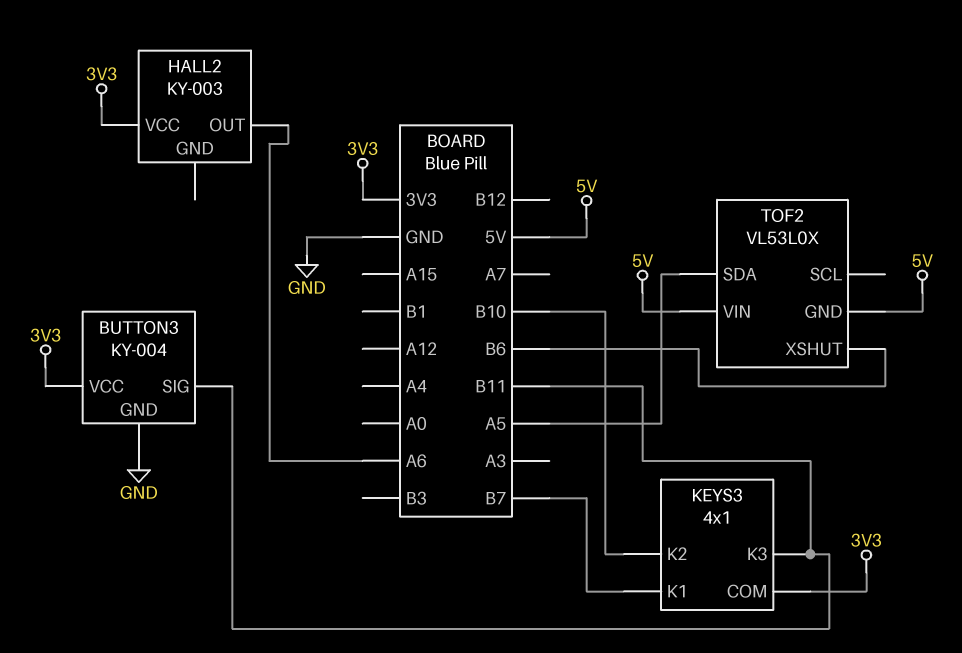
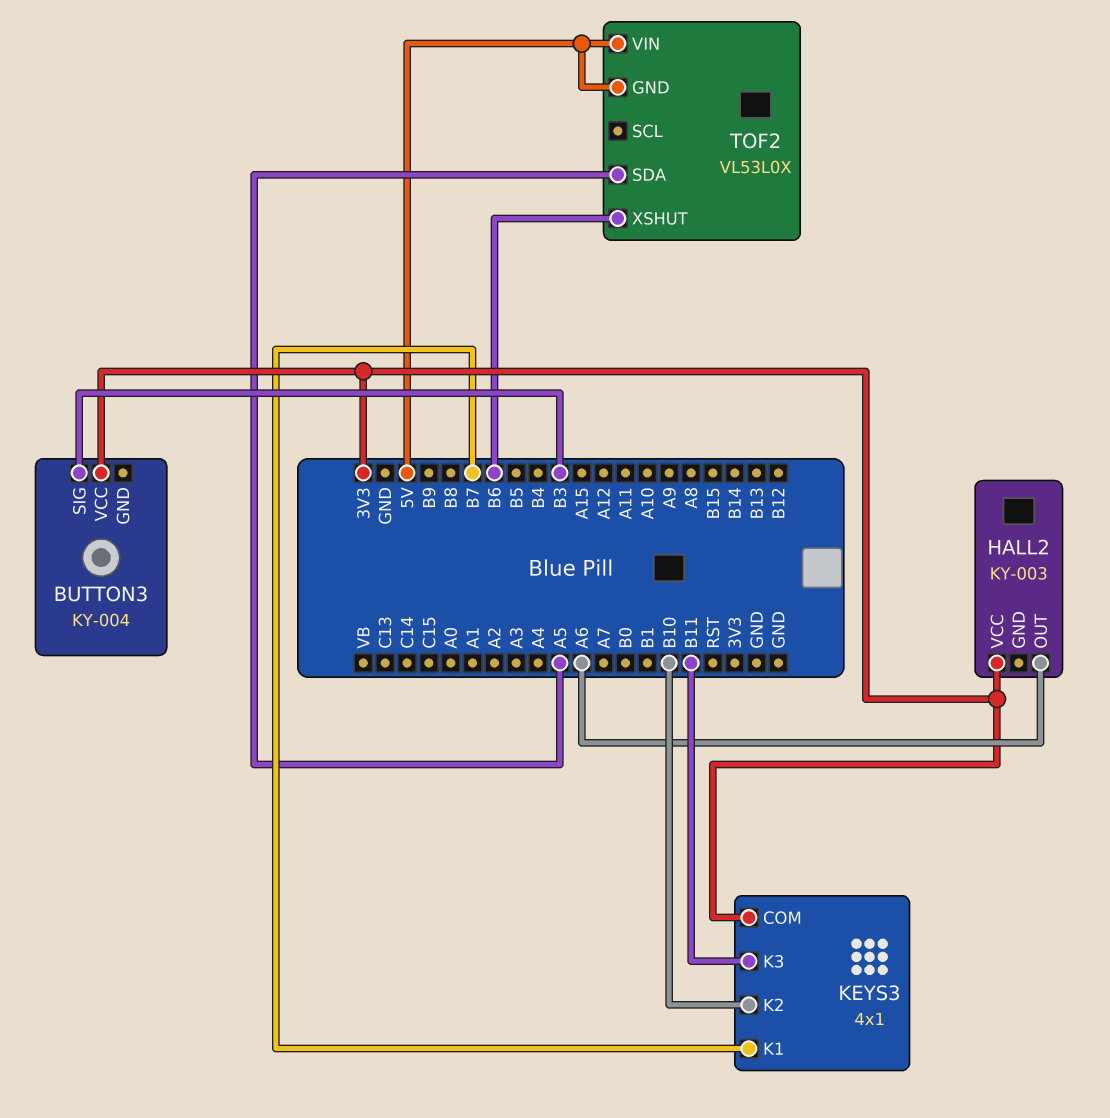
BUTTON3 pin GND: GND -> none
BUTTON3 pin SIG: B11 -> B3

